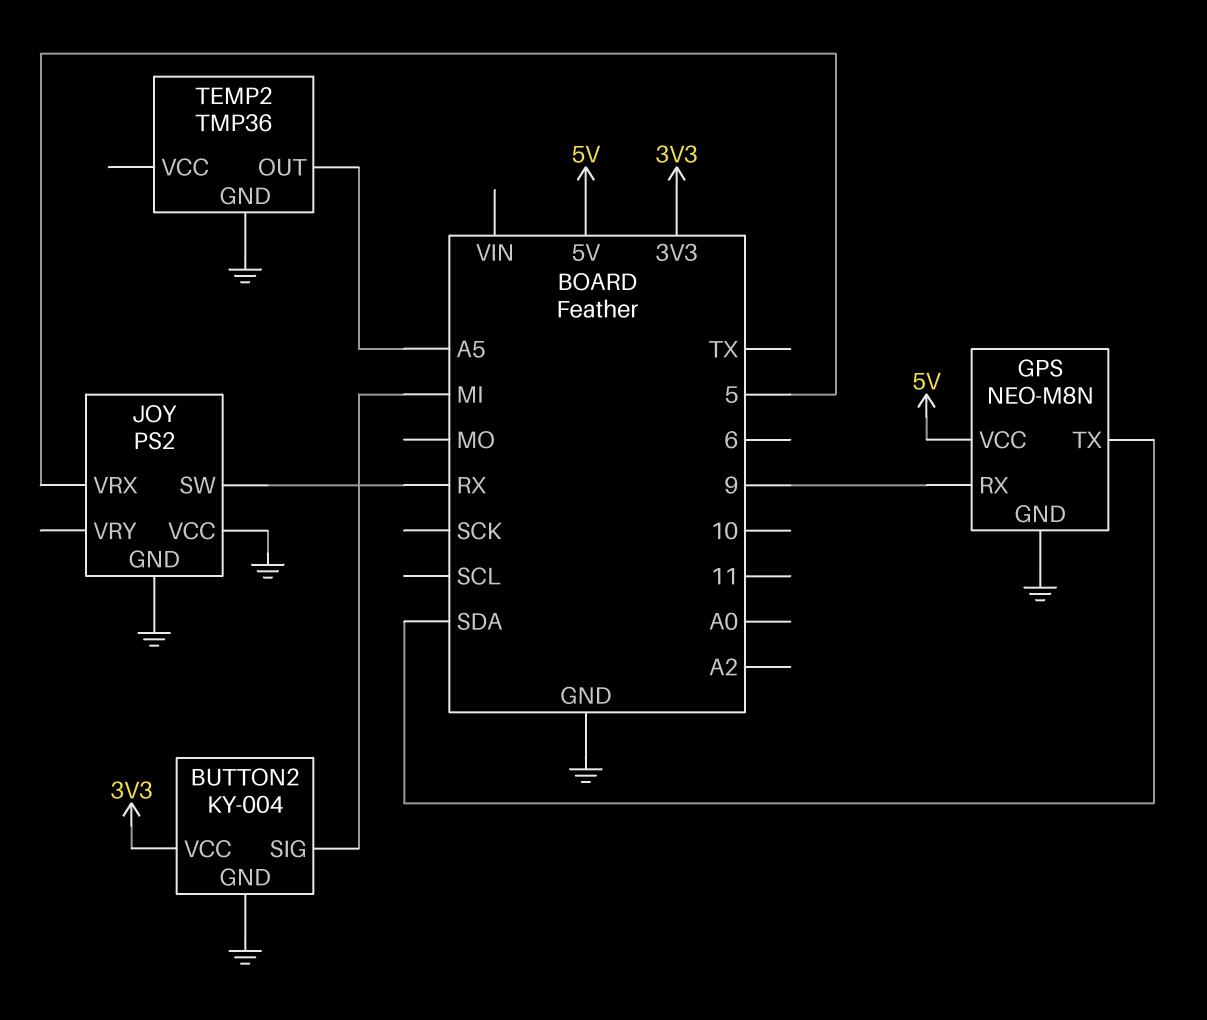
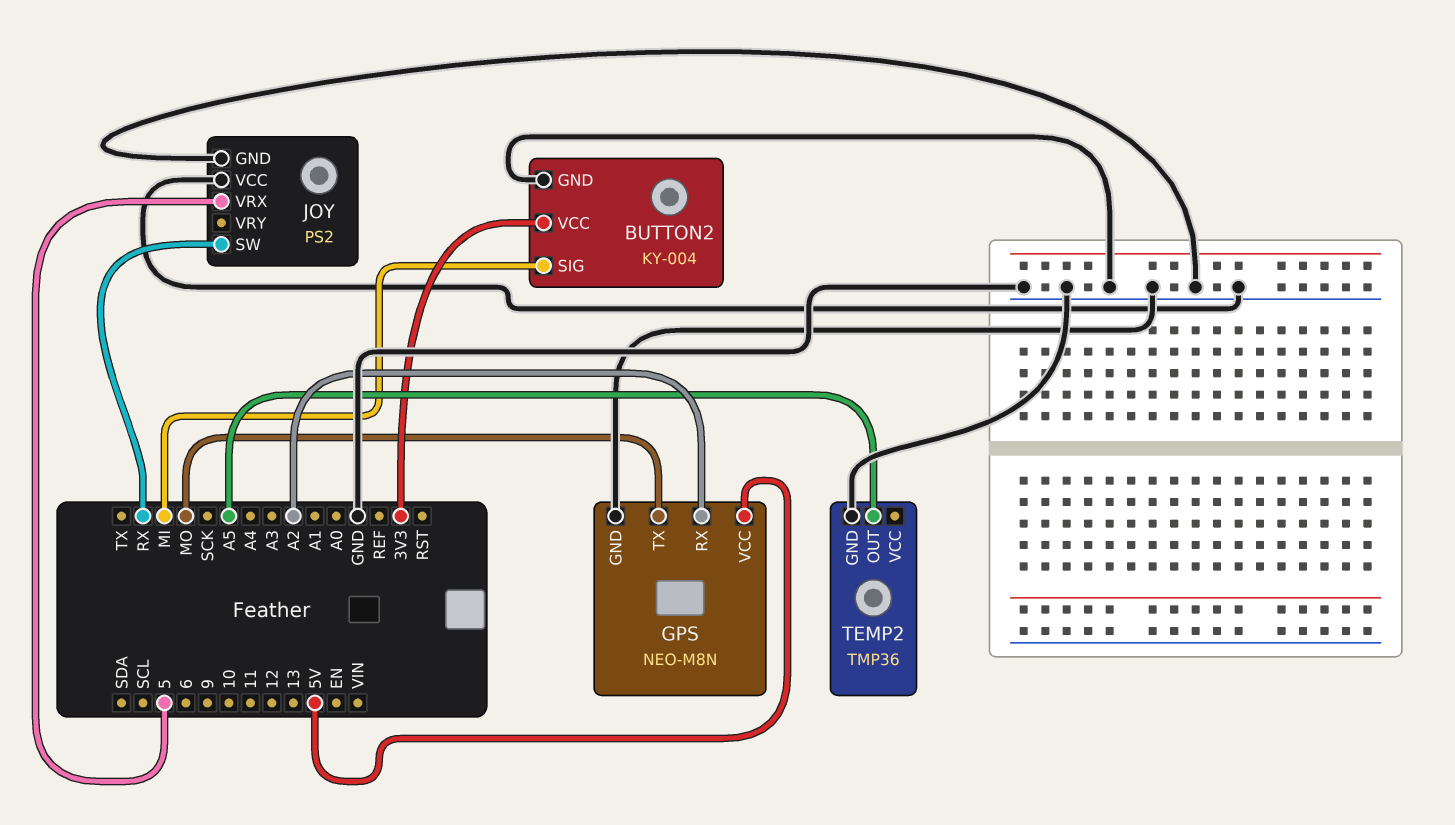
GPS pin RX: 9 -> A2
GPS pin TX: SDA -> MO

